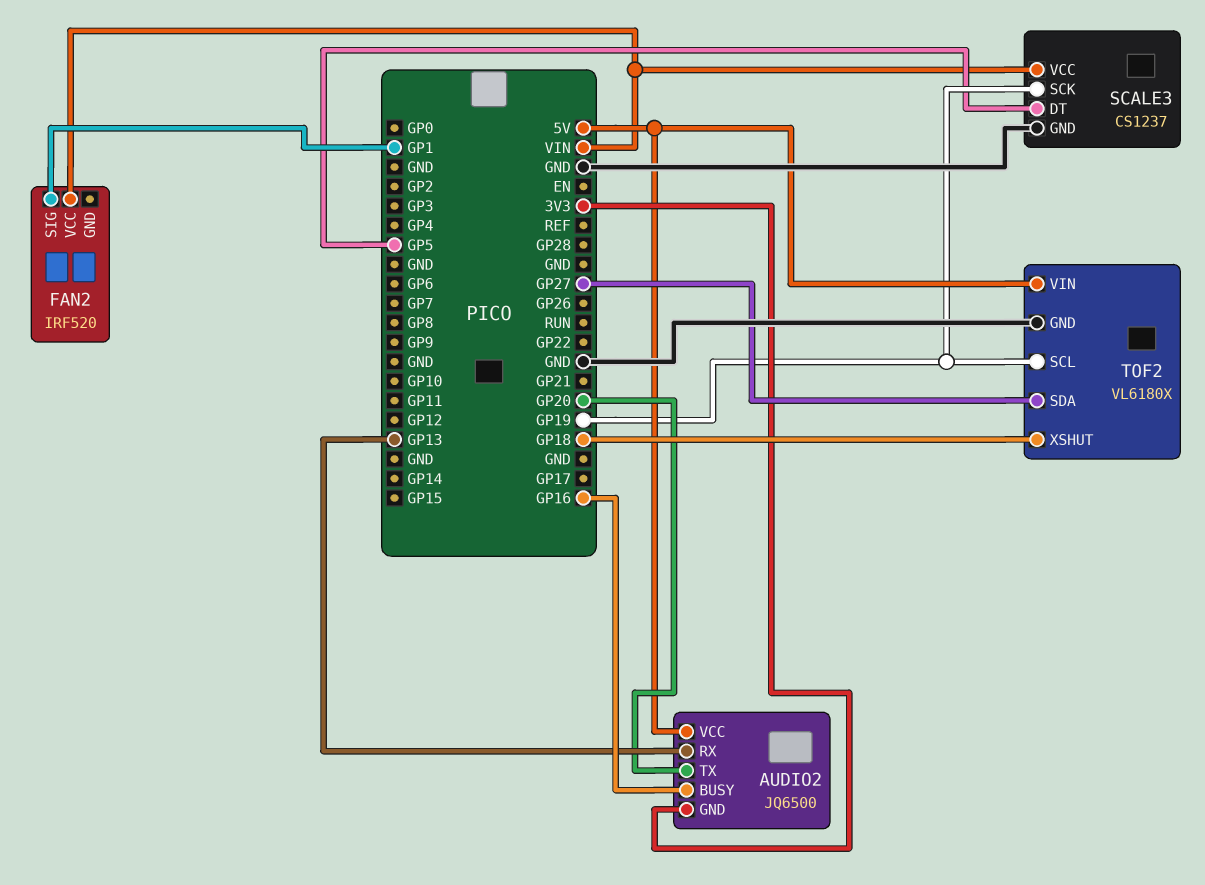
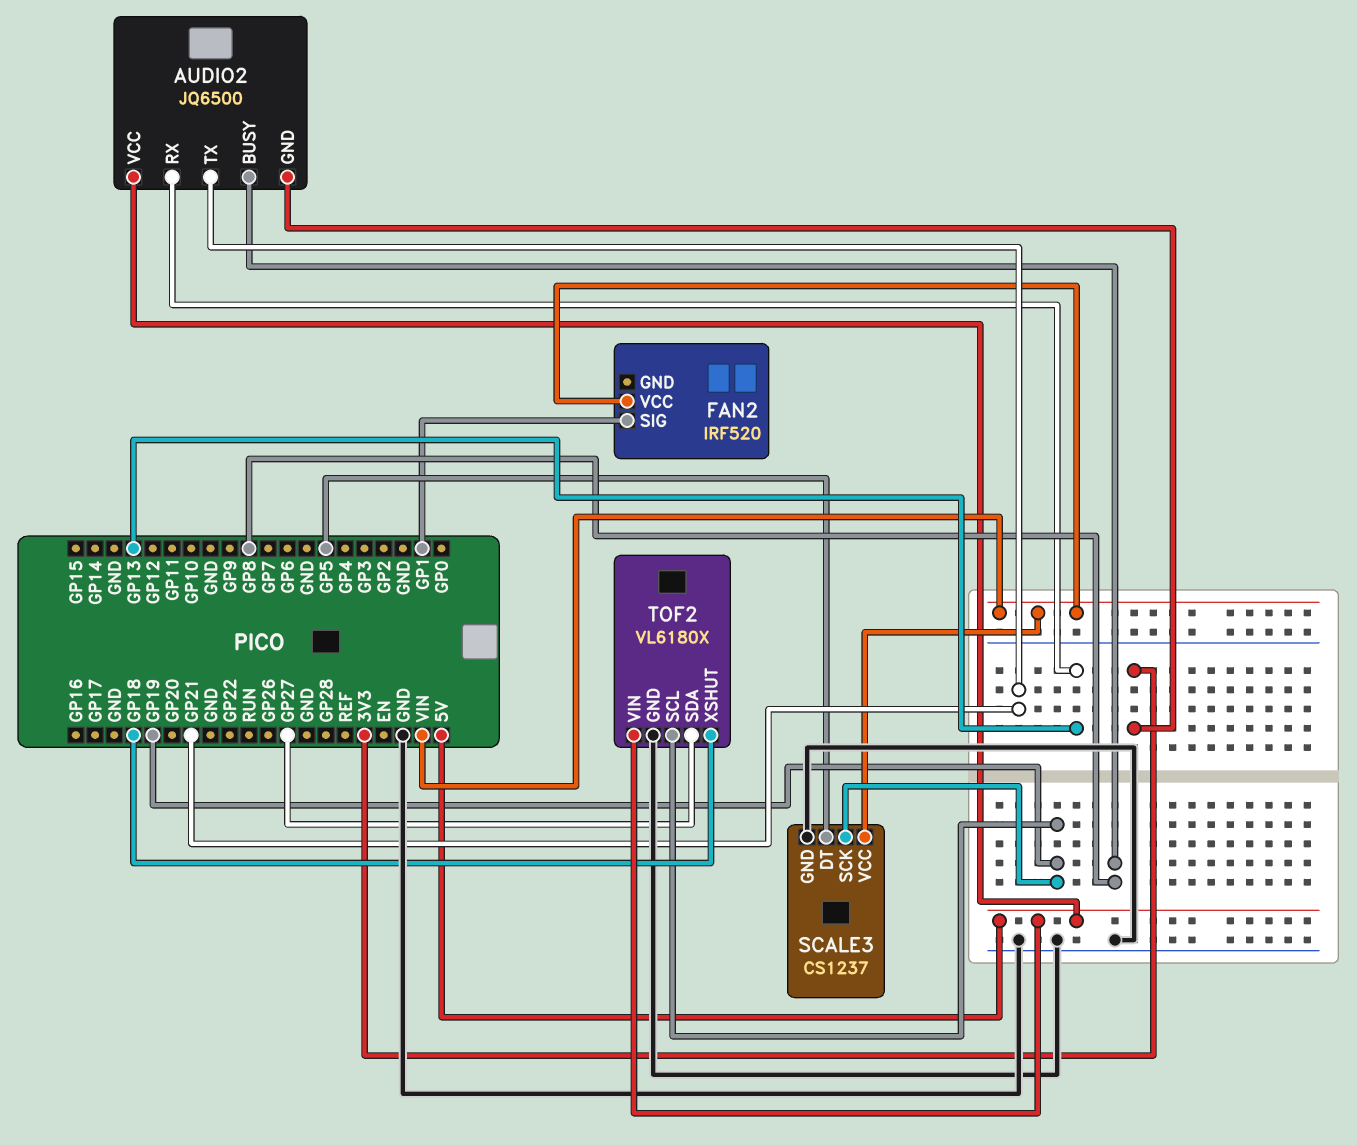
AUDIO2 pin BUSY: GP16 -> GP8
AUDIO2 pin TX: GP20 -> GP21

